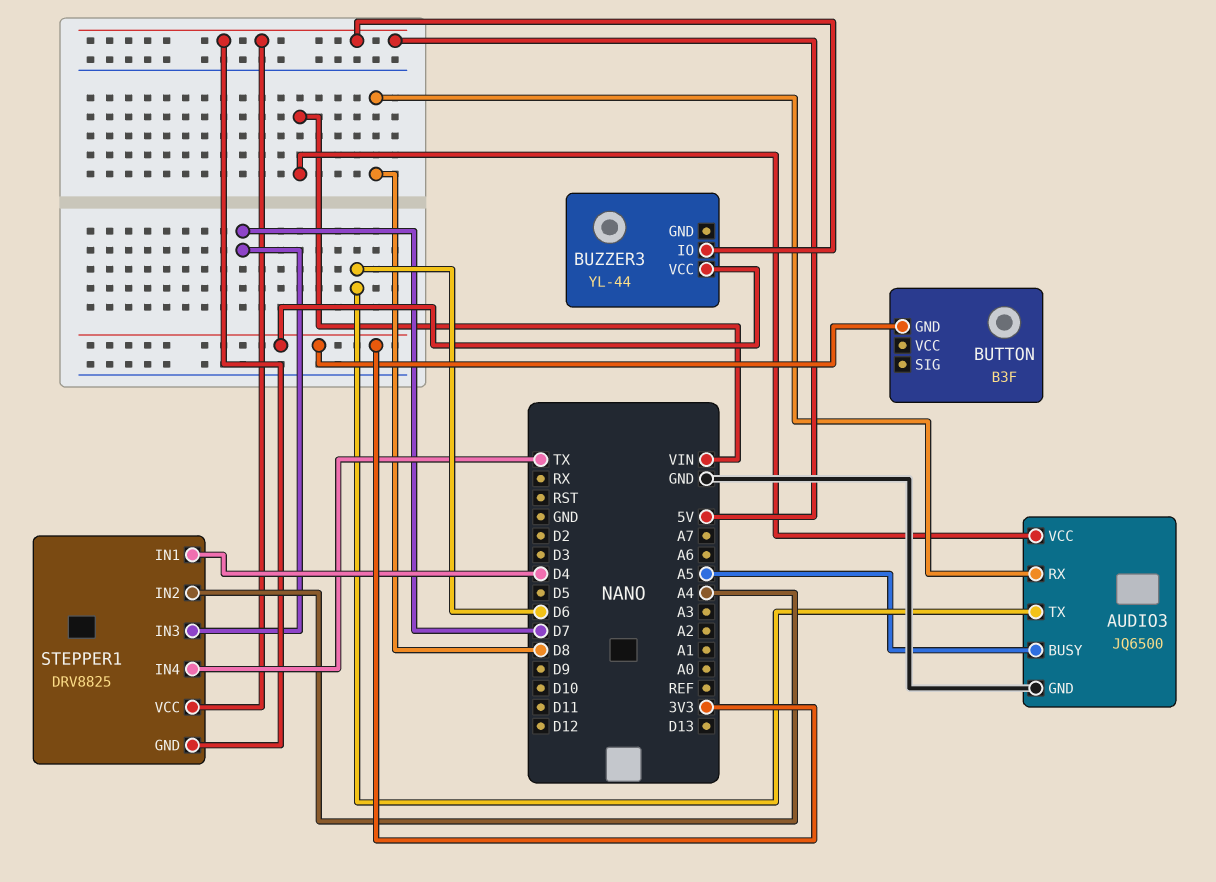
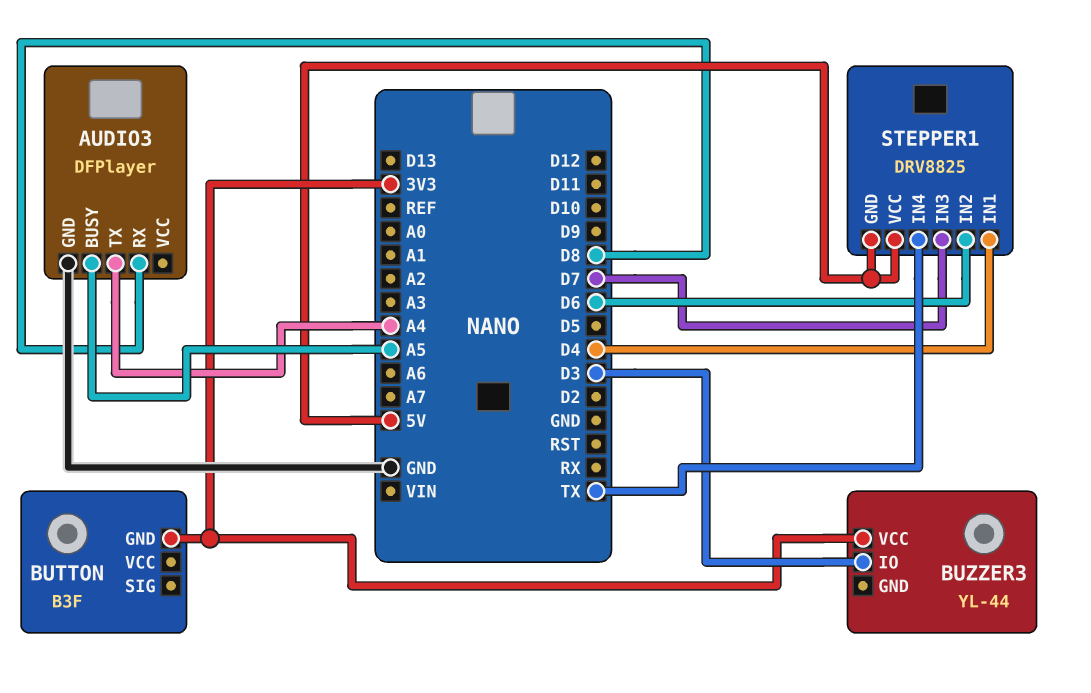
AUDIO3: JQ6500 -> DFPlayer
AUDIO3 pin TX: D6 -> A4
AUDIO3 pin VCC: VIN -> none
BUZZER3 pin IO: 5V -> D3
STEPPER1 pin IN2: A4 -> D6

